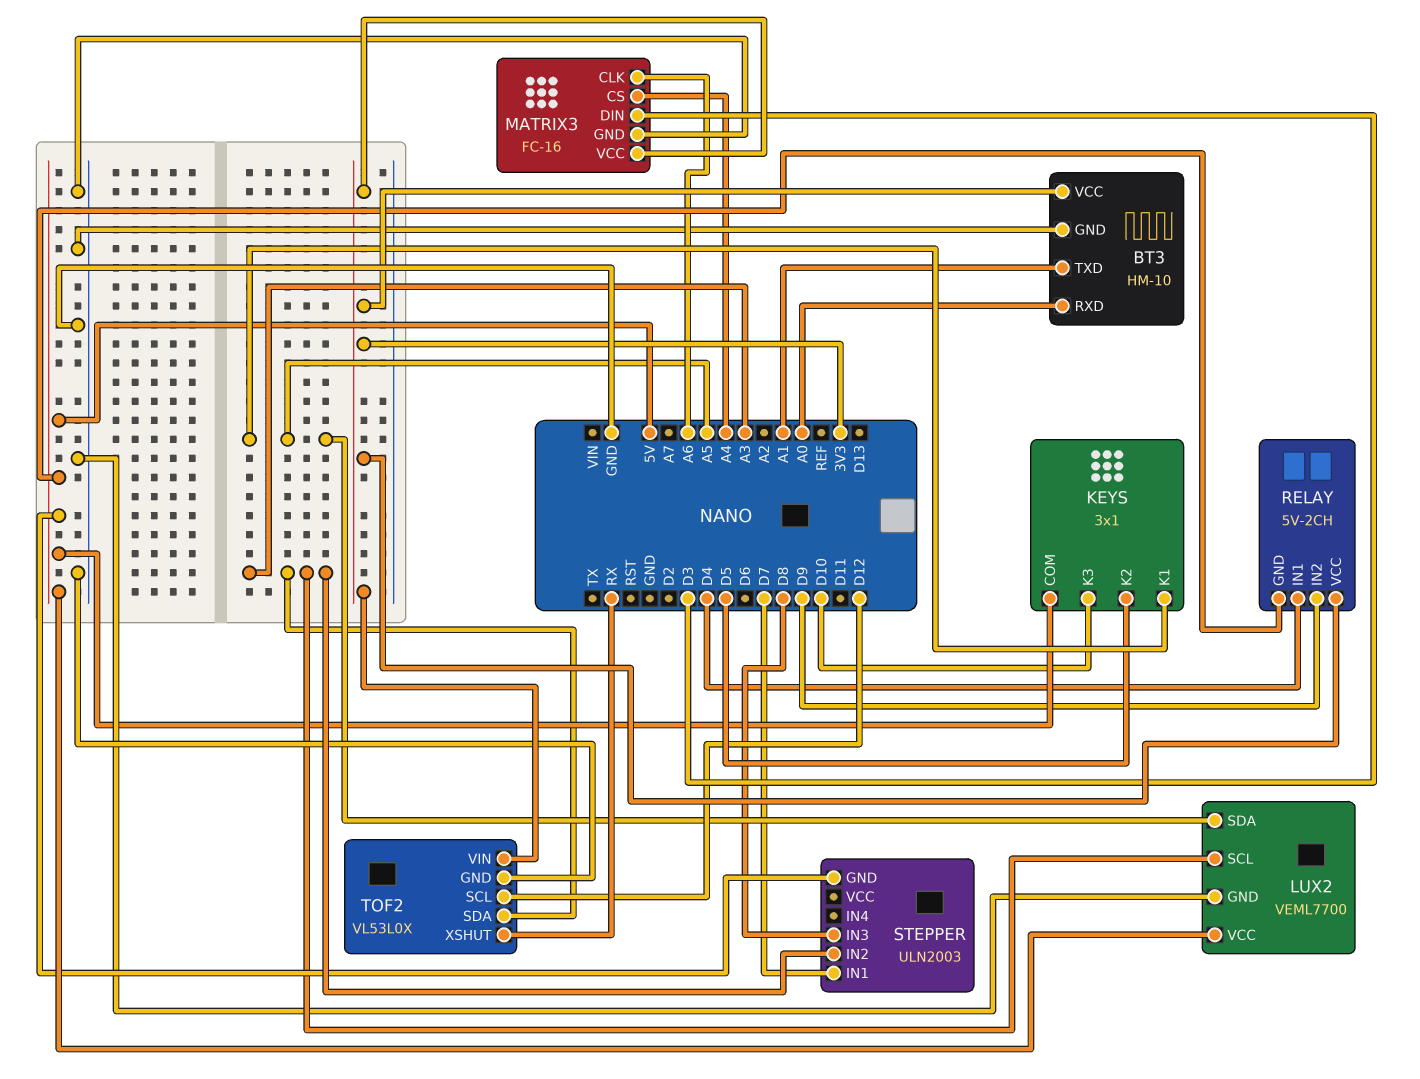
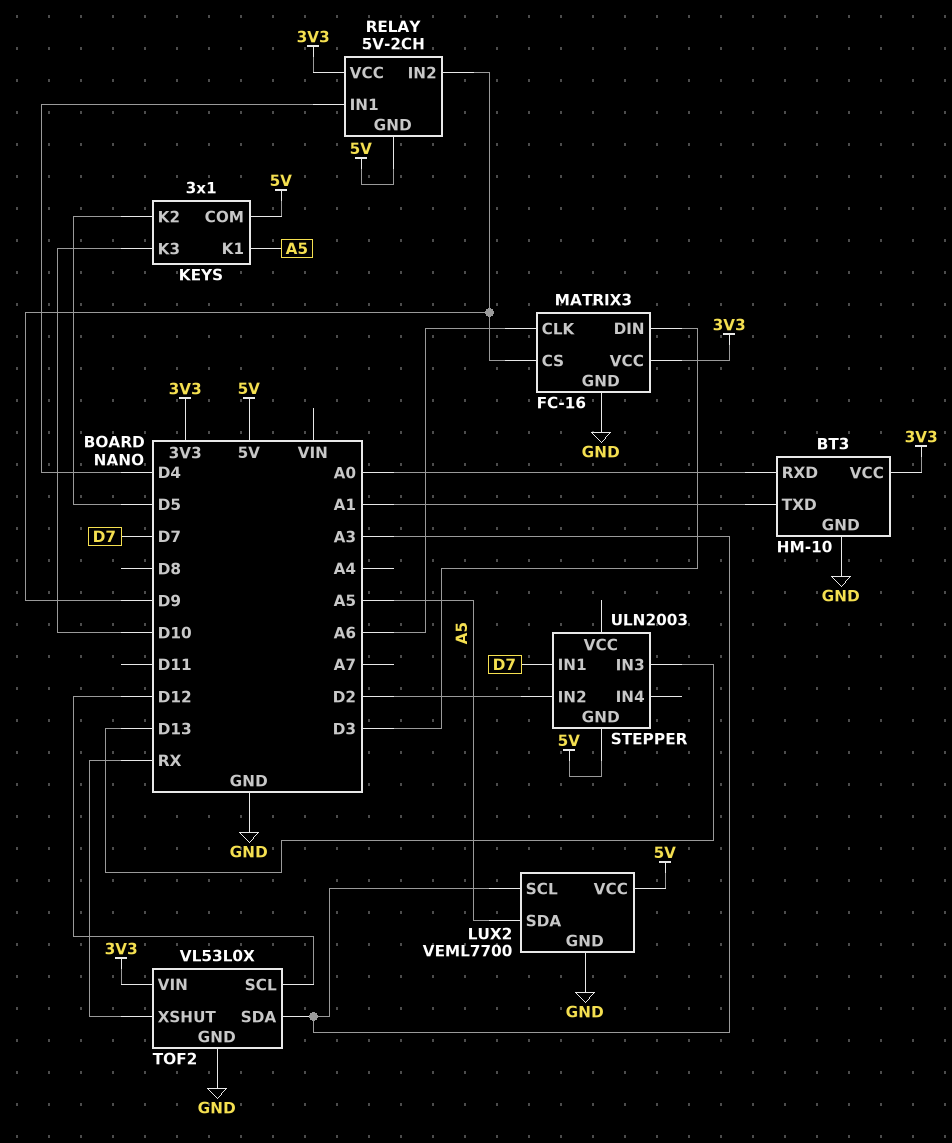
MATRIX3 pin CS: A4 -> D9
STEPPER pin IN2: A3 -> D2
STEPPER pin IN3: D8 -> D13

